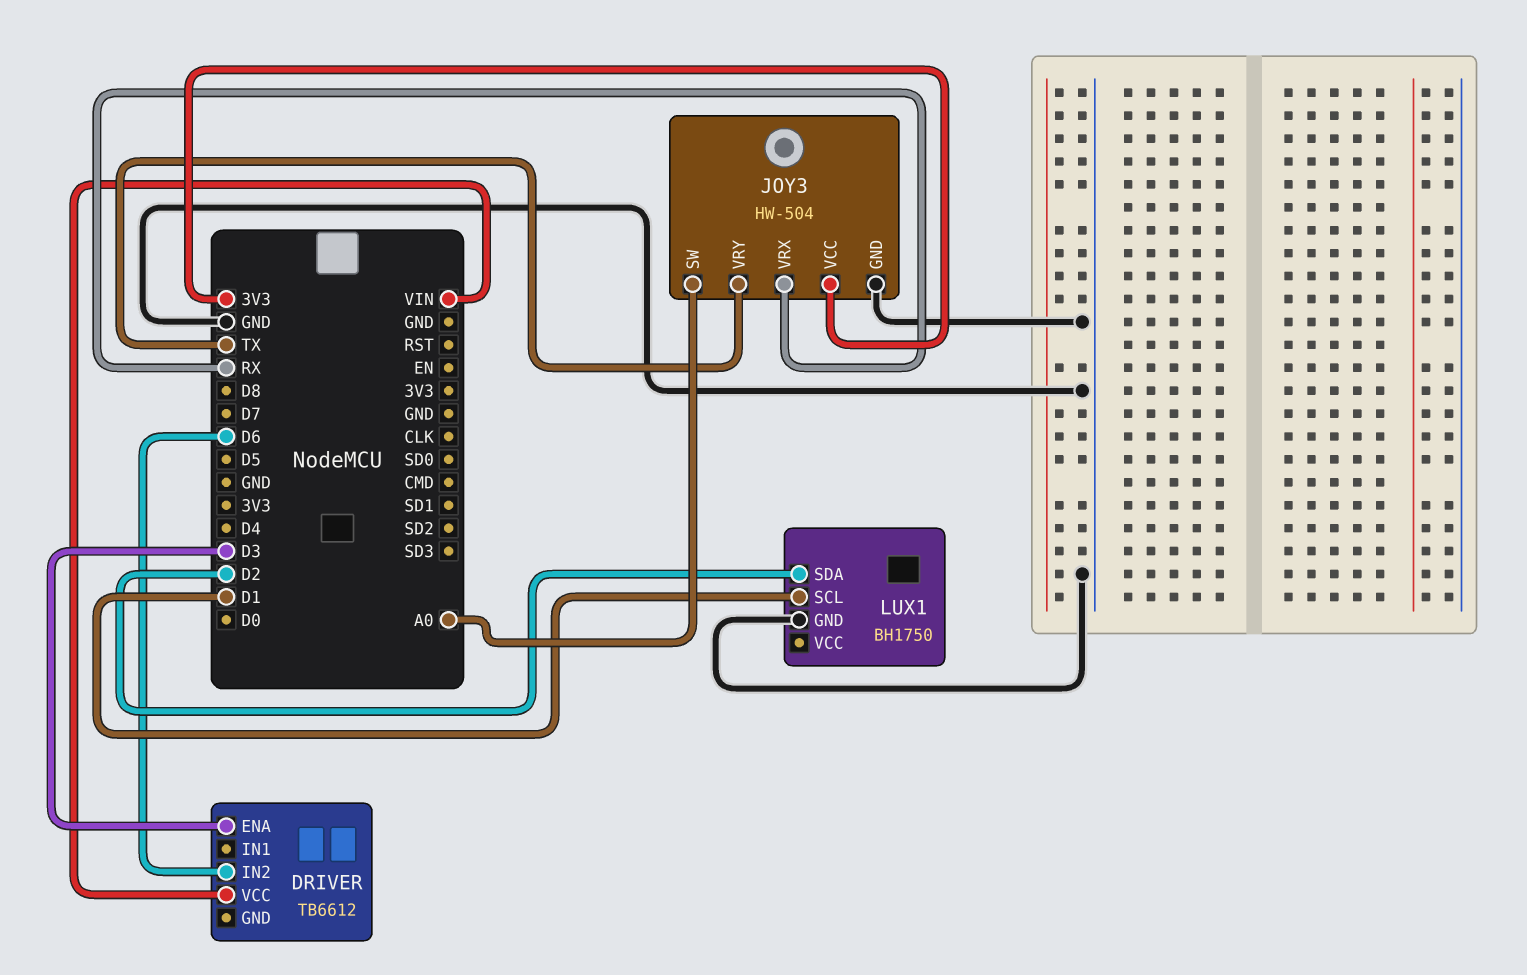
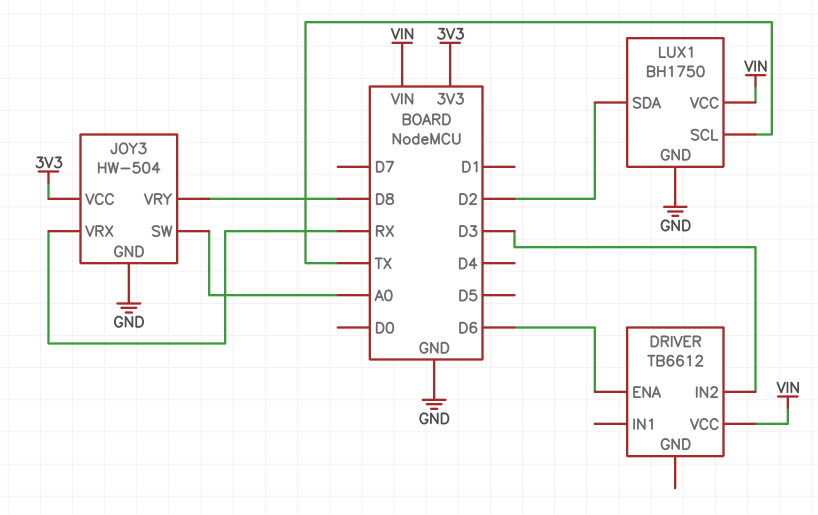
DRIVER pin ENA: D3 -> D6
DRIVER pin IN2: D6 -> D3
JOY3 pin VRY: TX -> D8
LUX1 pin SCL: D1 -> TX
LUX1 pin VCC: none -> VIN

